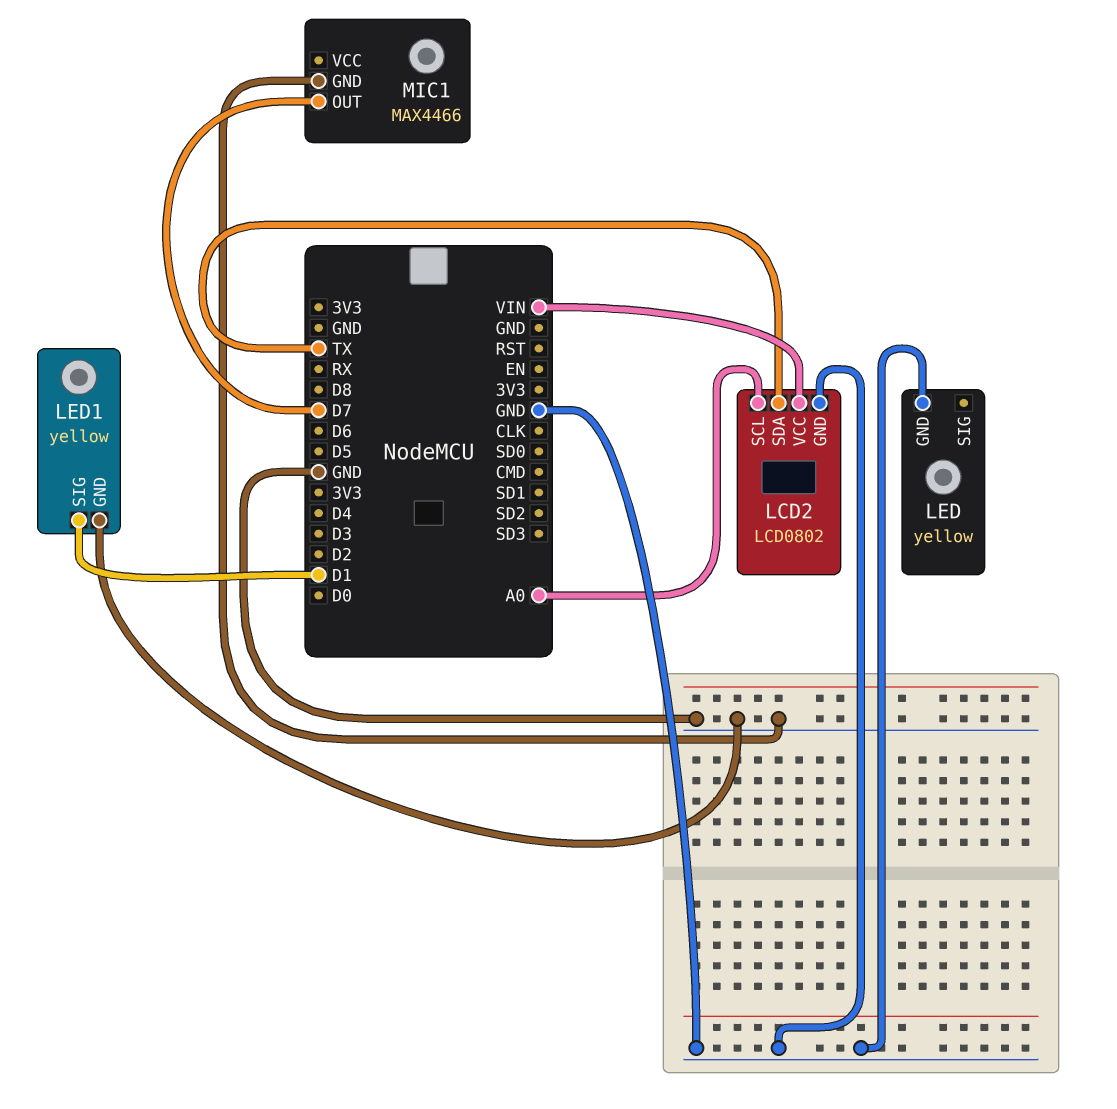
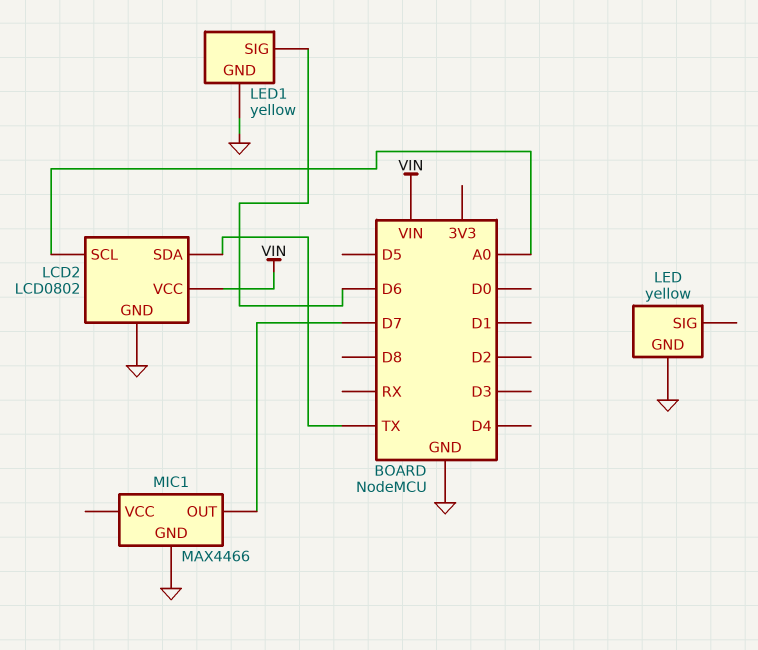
LED1 pin SIG: D1 -> D6

